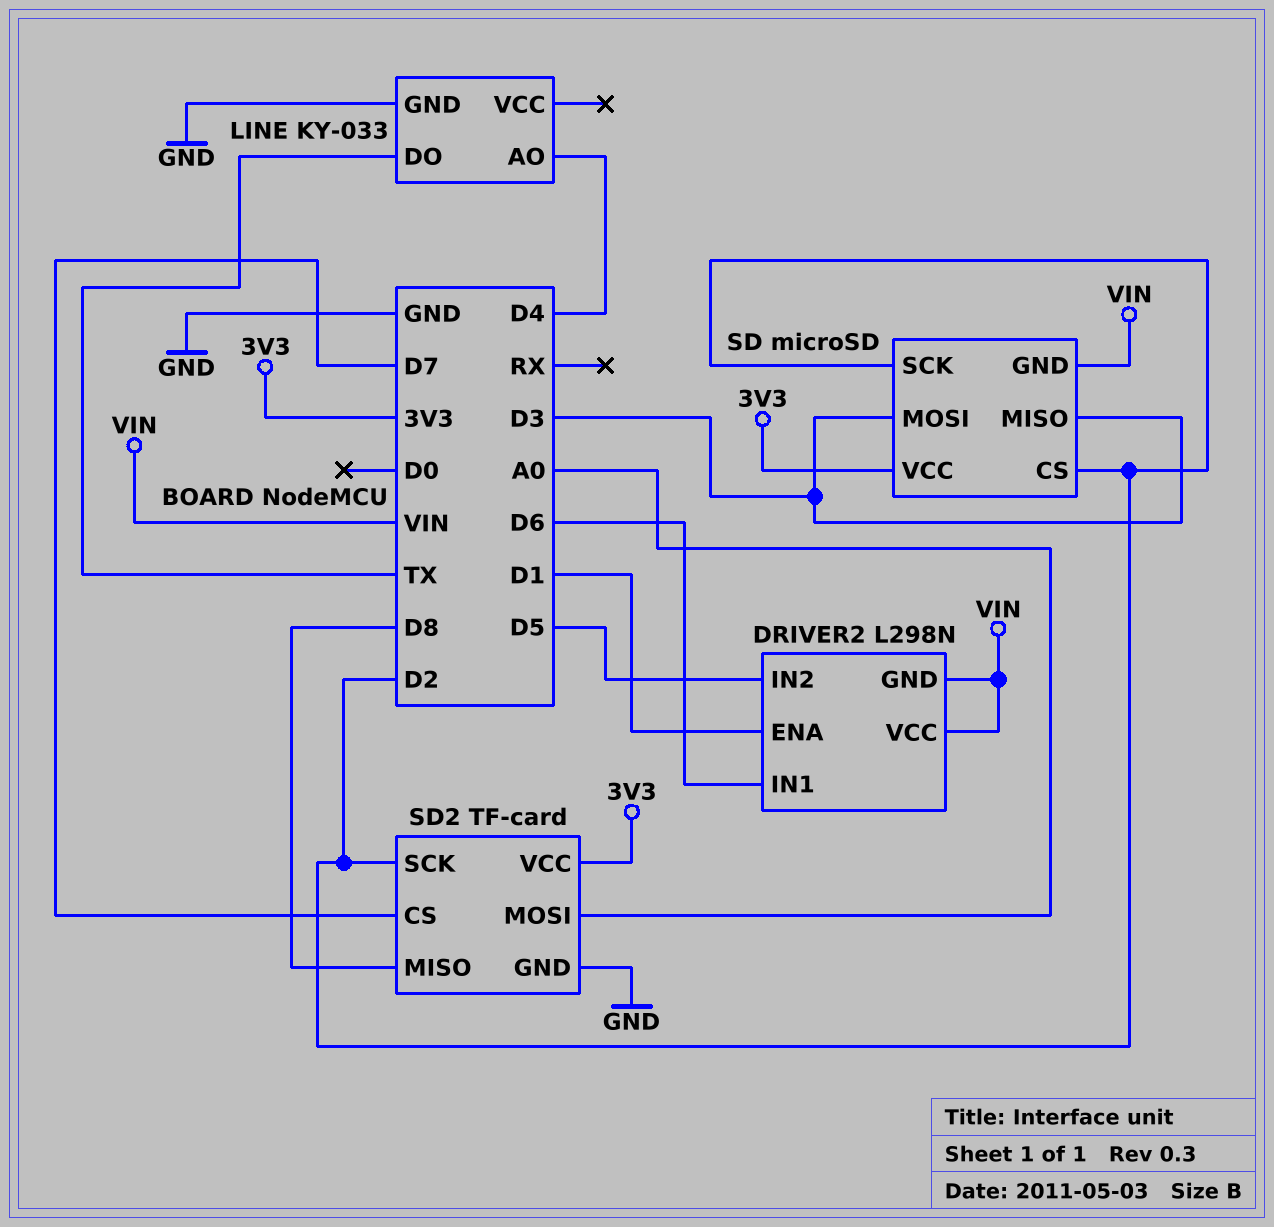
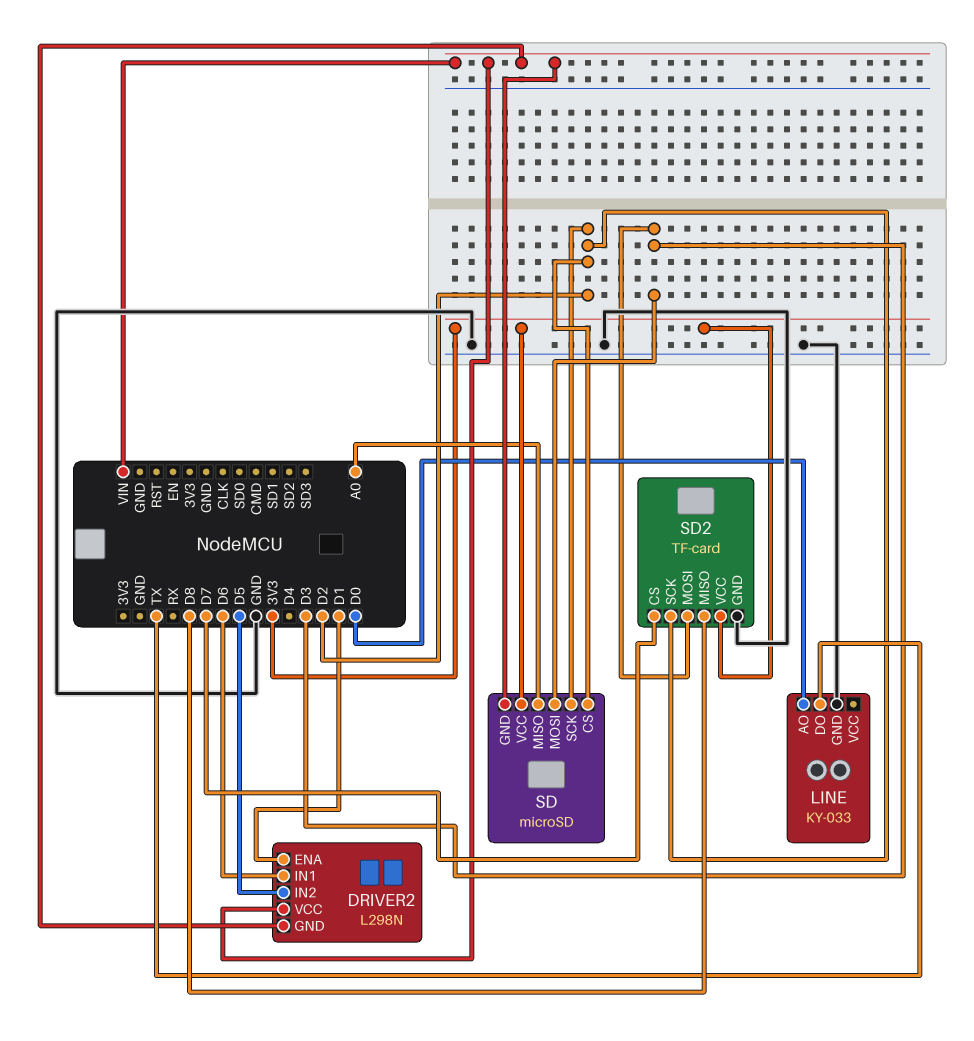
LINE pin AO: D4 -> D0
SD pin MISO: D3 -> A0
SD2 pin MOSI: A0 -> D3

